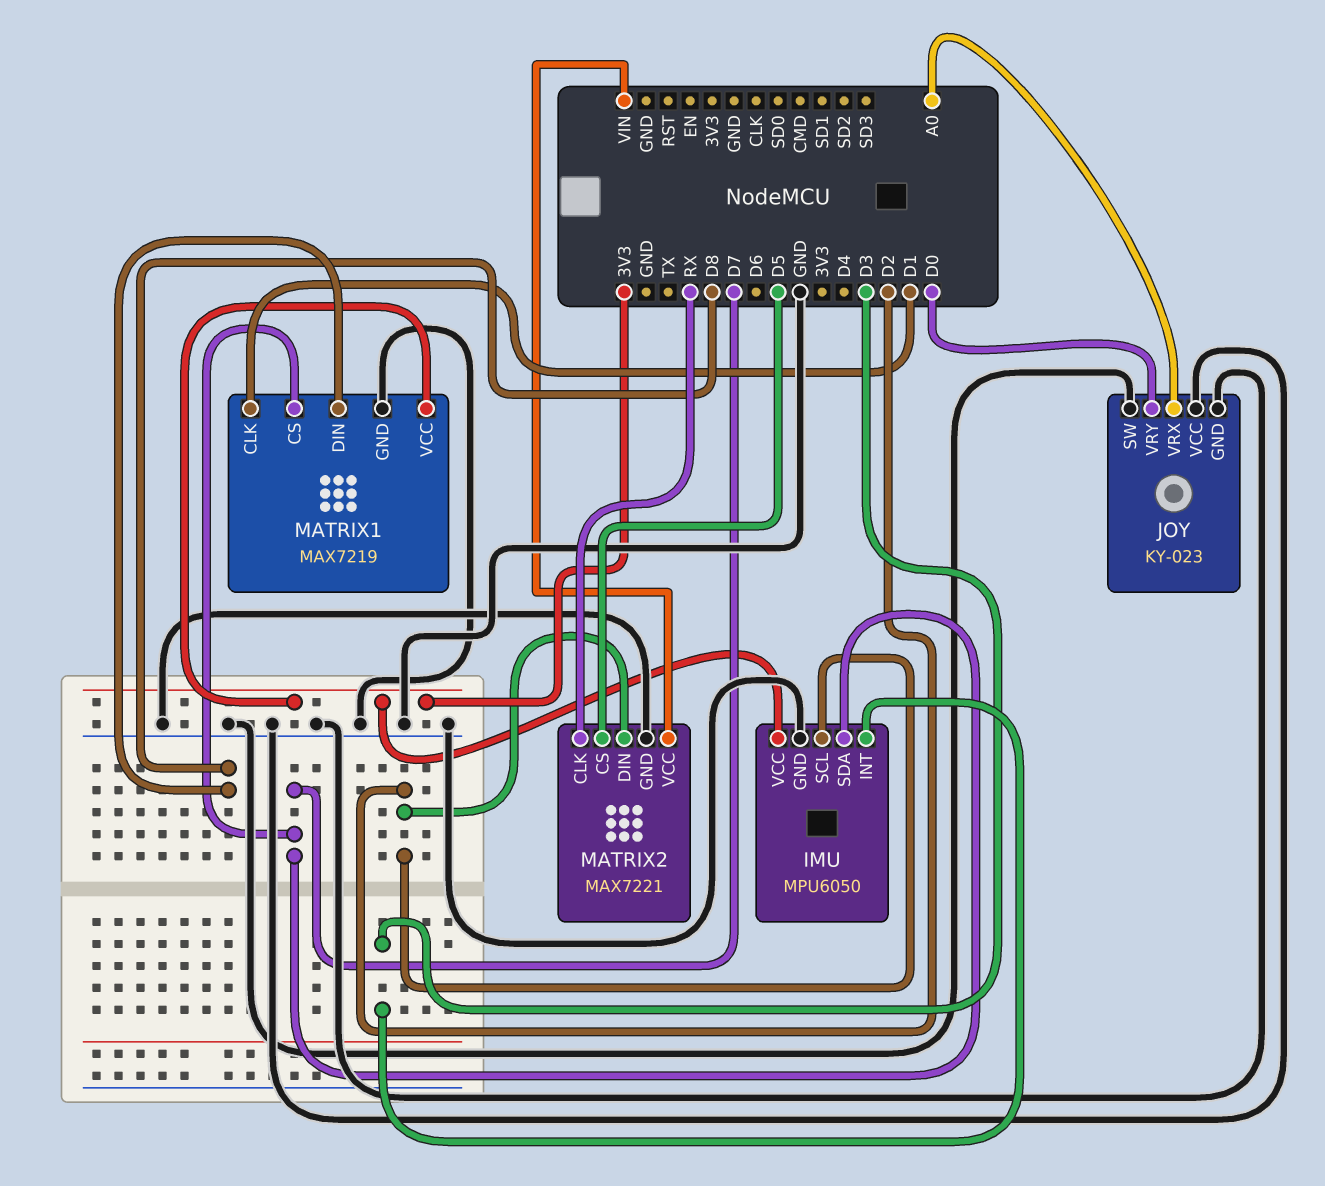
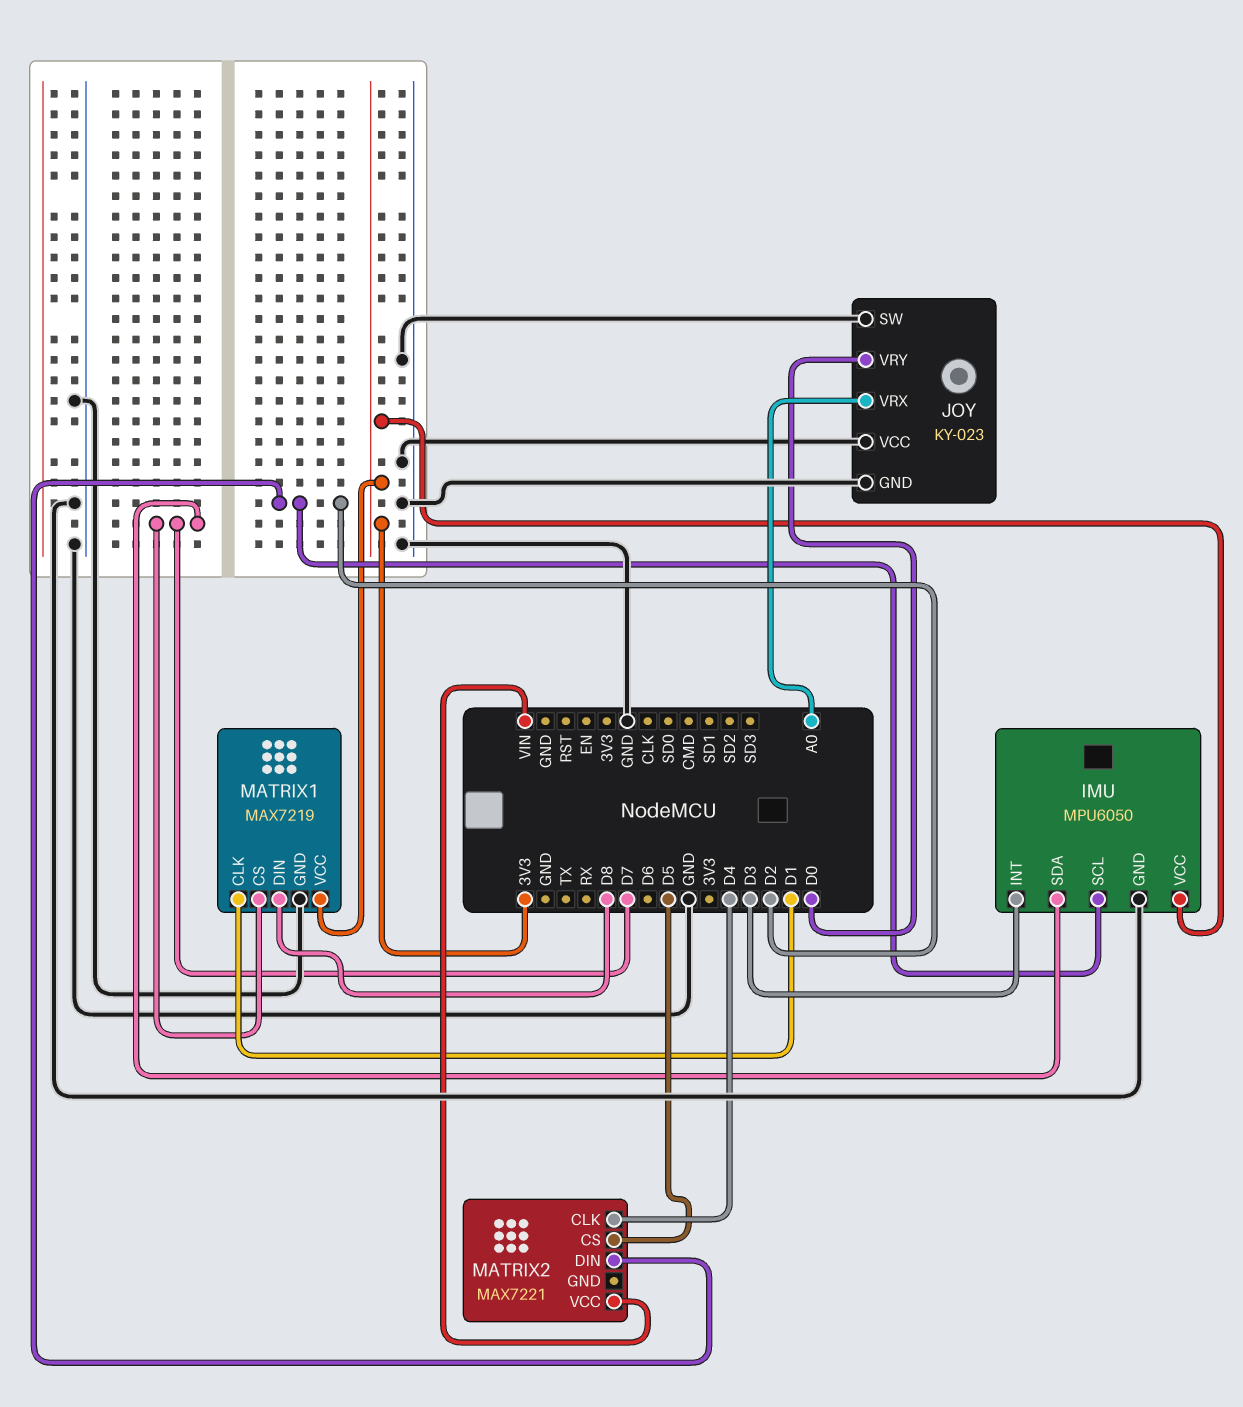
MATRIX2 pin CLK: RX -> D4
MATRIX2 pin GND: GND -> none

